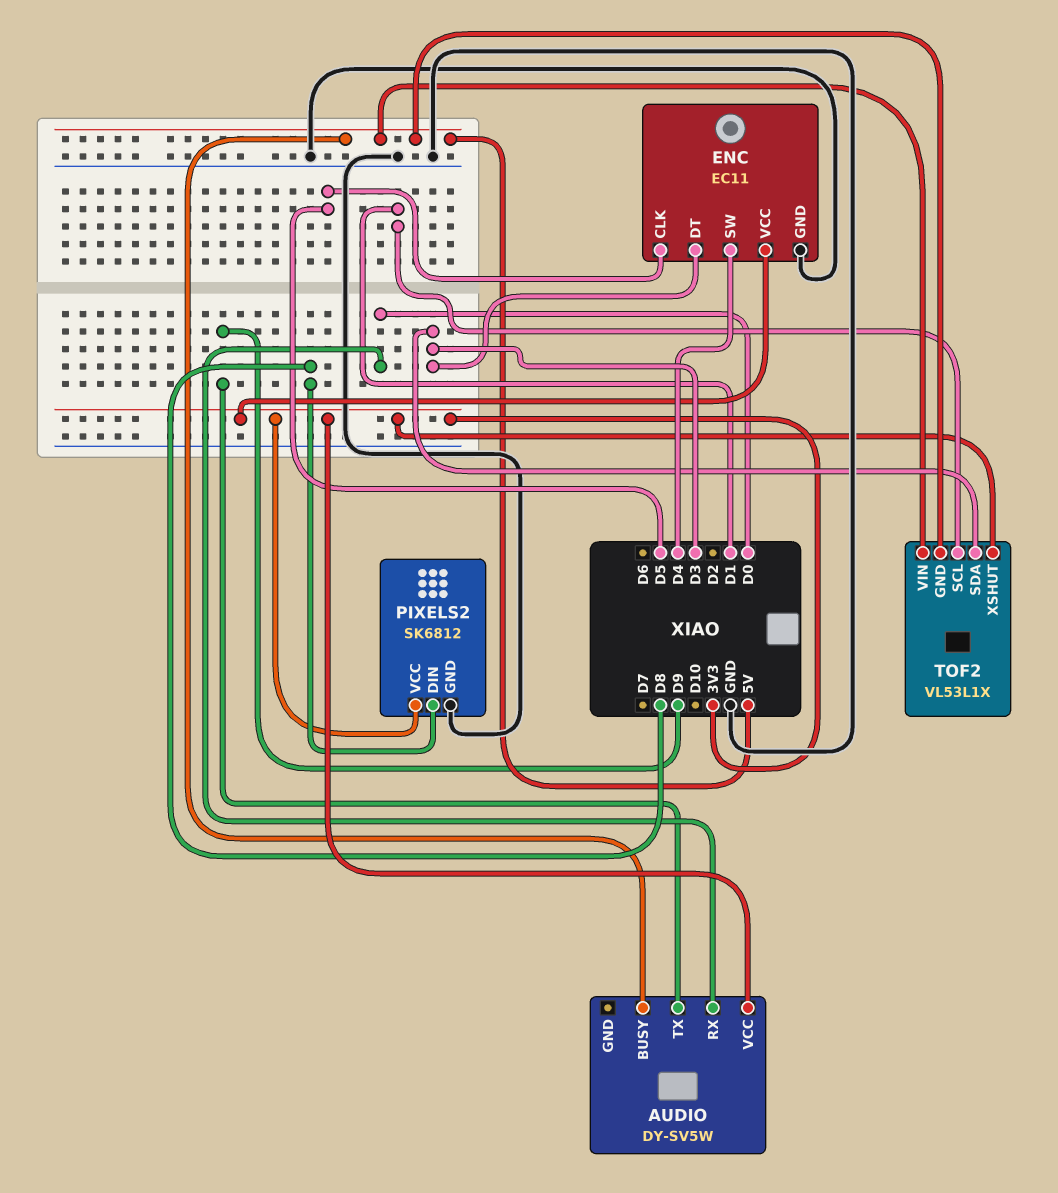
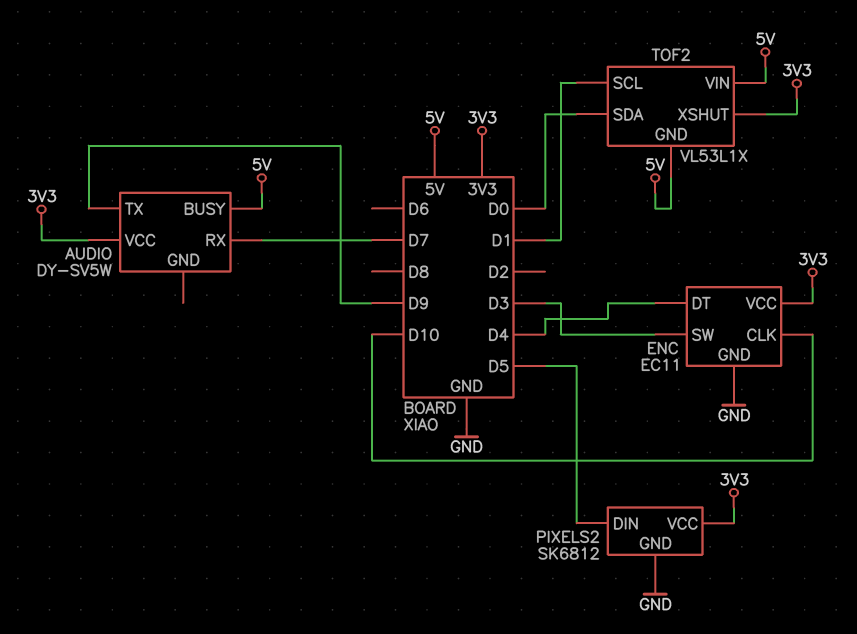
AUDIO pin RX: D0 -> D7
ENC pin CLK: D5 -> D10
ENC pin DT: D3 -> D4
ENC pin SW: D4 -> D3
PIXELS2 pin DIN: D8 -> D5
TOF2 pin SDA: D3 -> D0

